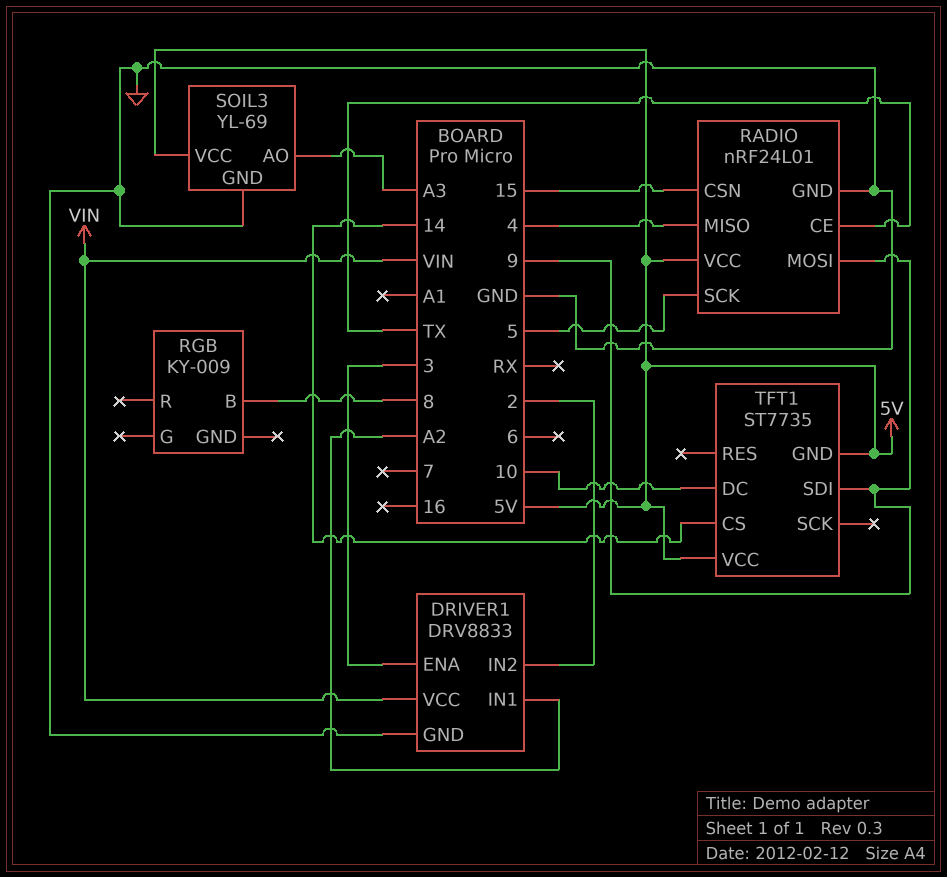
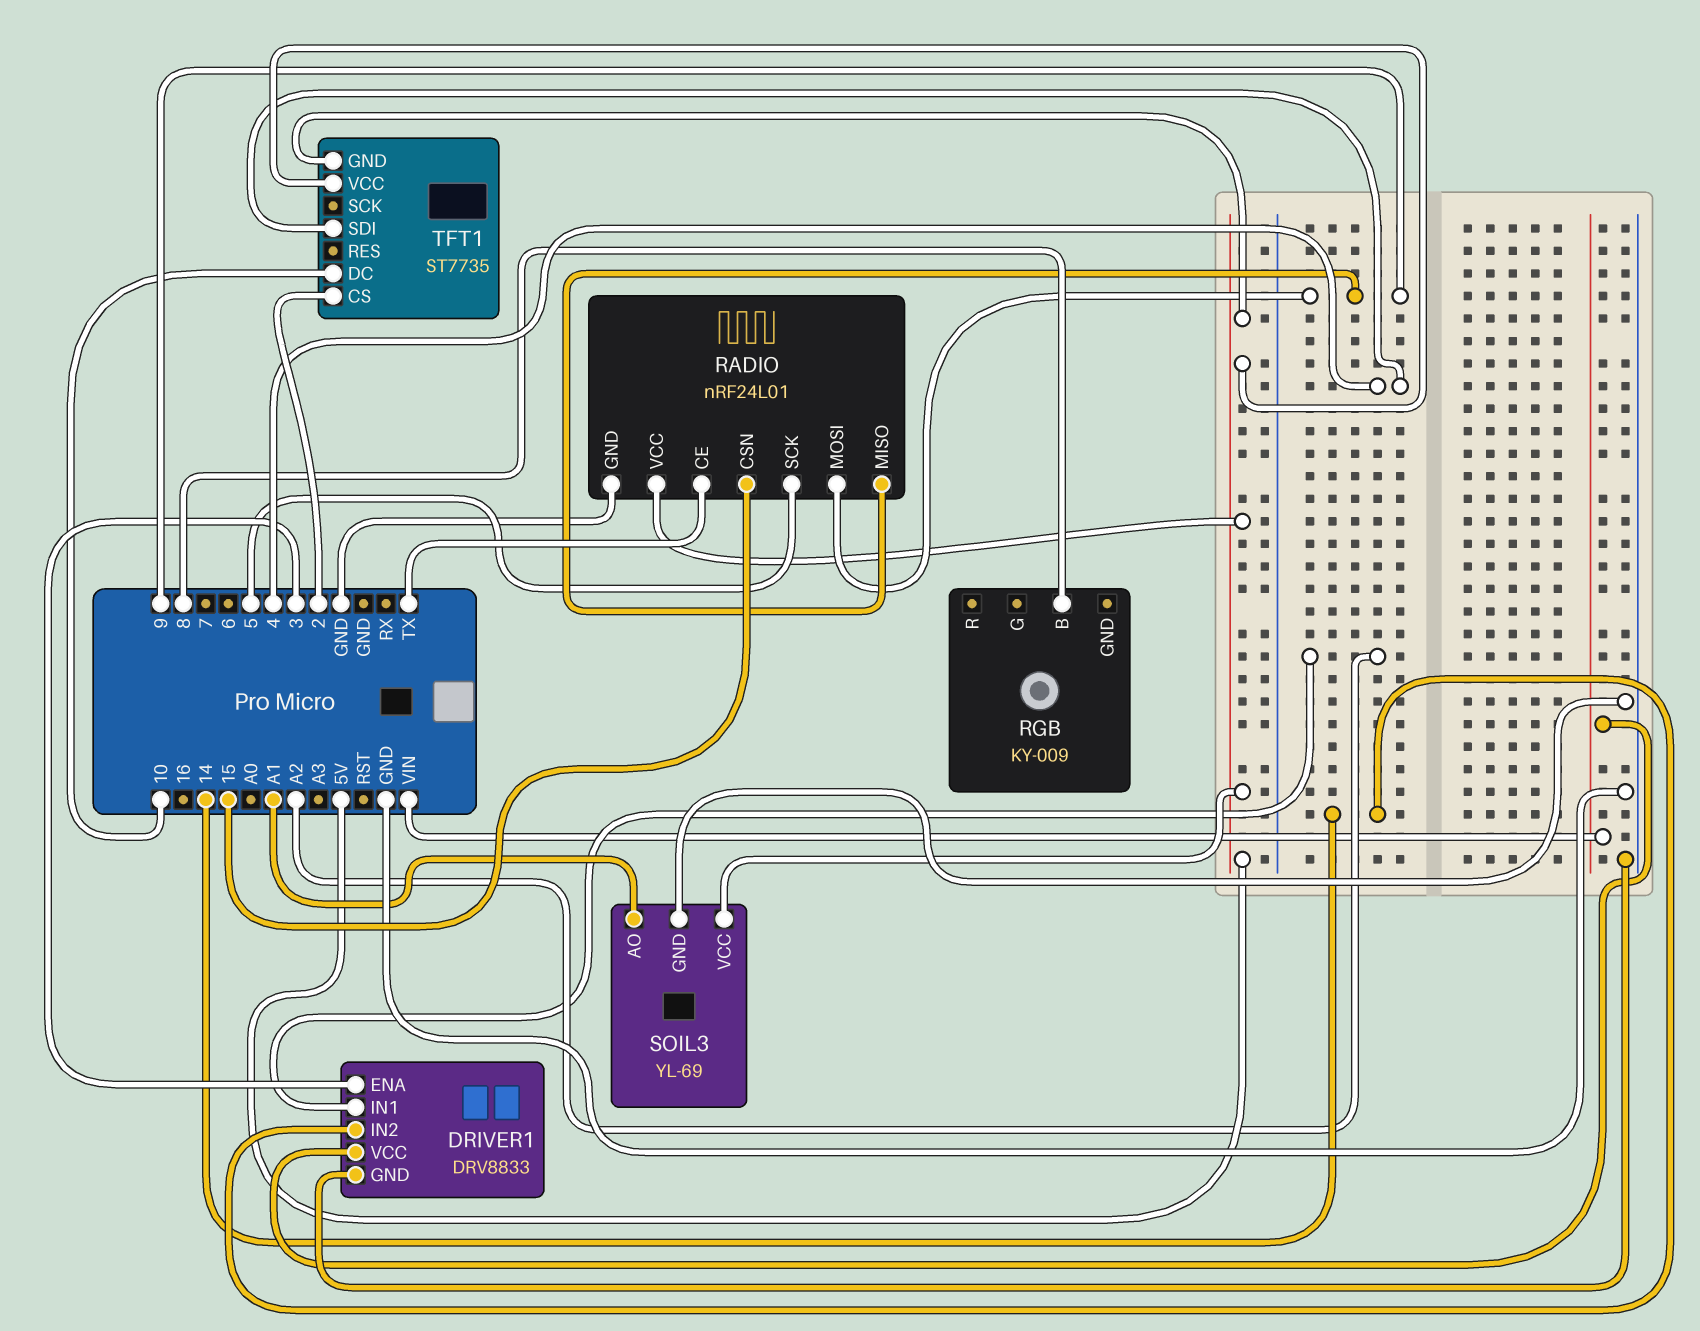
DRIVER1 pin IN2: 2 -> 14
RADIO pin MISO: 4 -> 9
SOIL3 pin AO: A3 -> A1
TFT1 pin CS: 14 -> 2
TFT1 pin SDI: 9 -> 4

